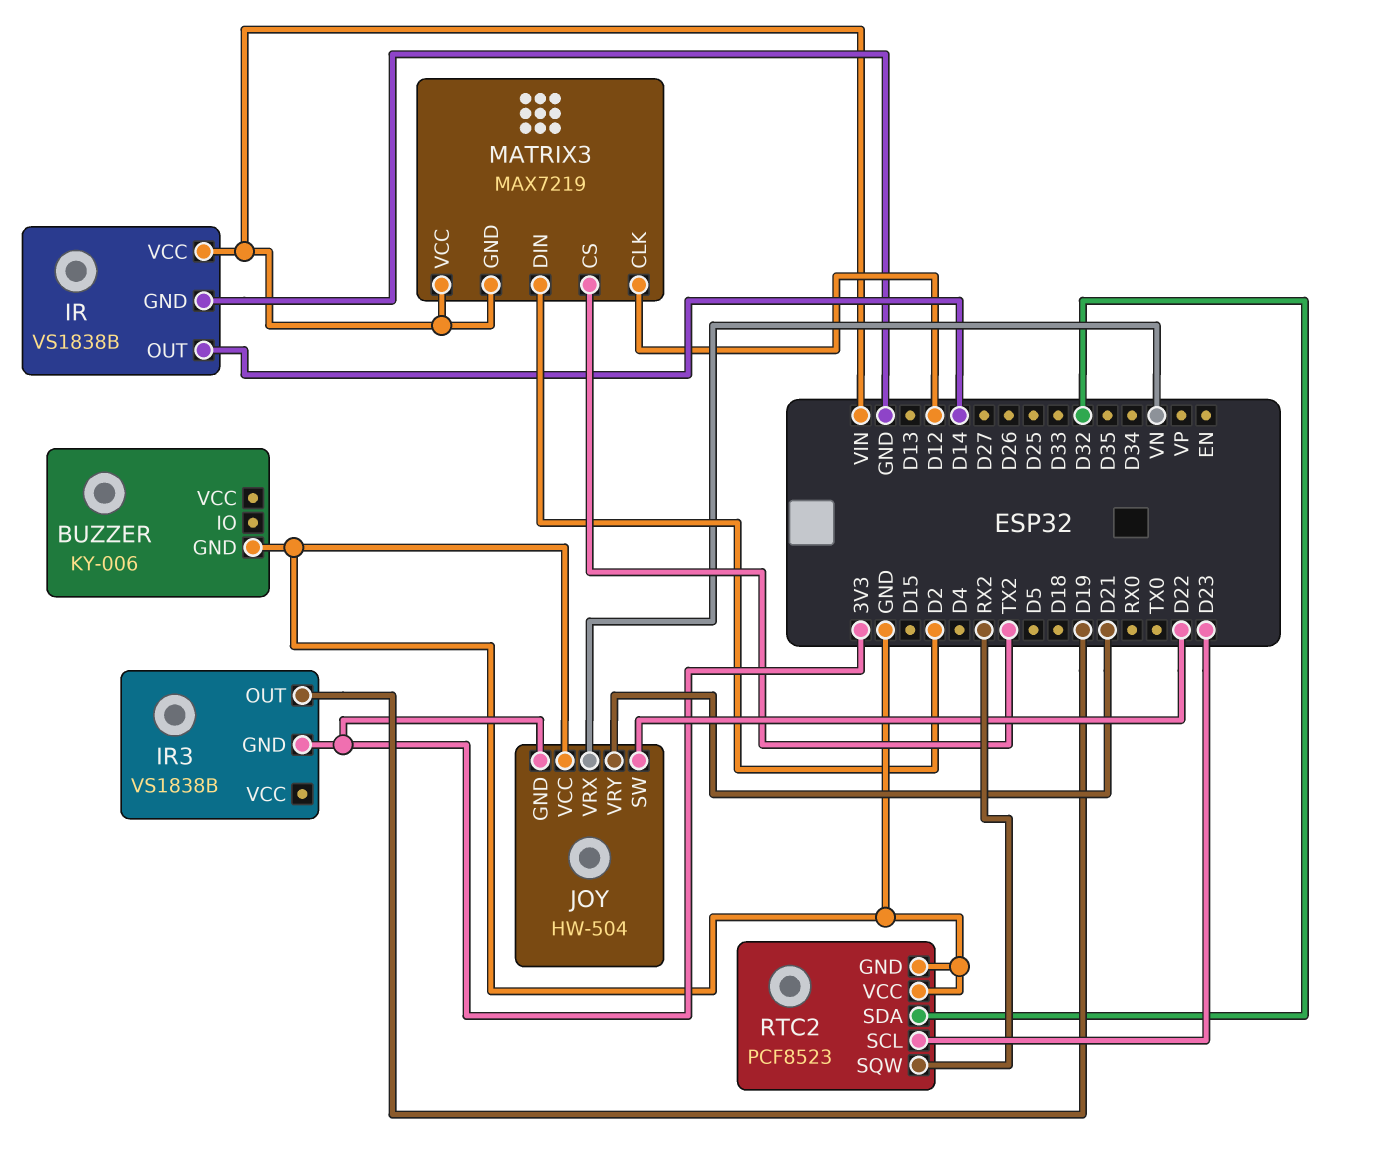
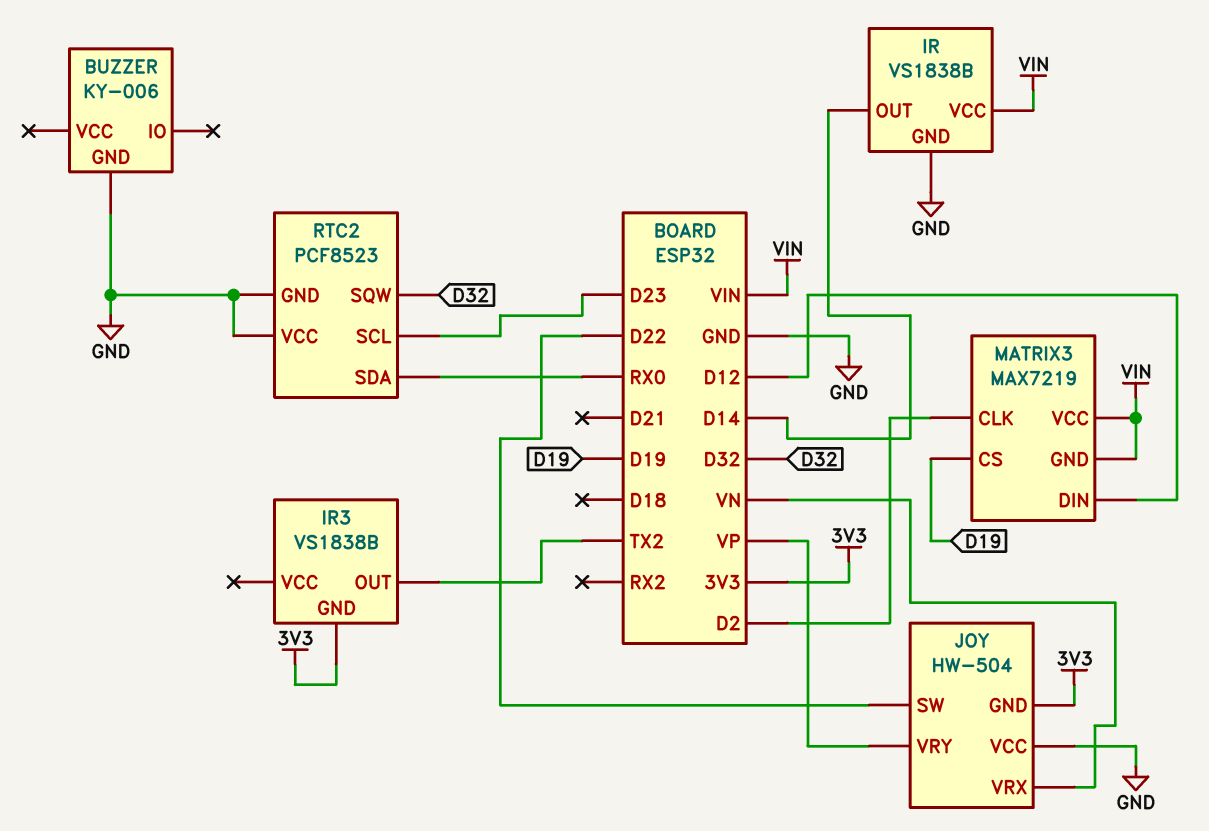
IR3 pin OUT: D19 -> TX2
JOY pin VRY: D21 -> VP
MATRIX3 pin CLK: D12 -> D2
MATRIX3 pin CS: TX2 -> D19
MATRIX3 pin DIN: D2 -> D12
RTC2 pin SDA: D32 -> RX0
RTC2 pin SQW: RX2 -> D32

